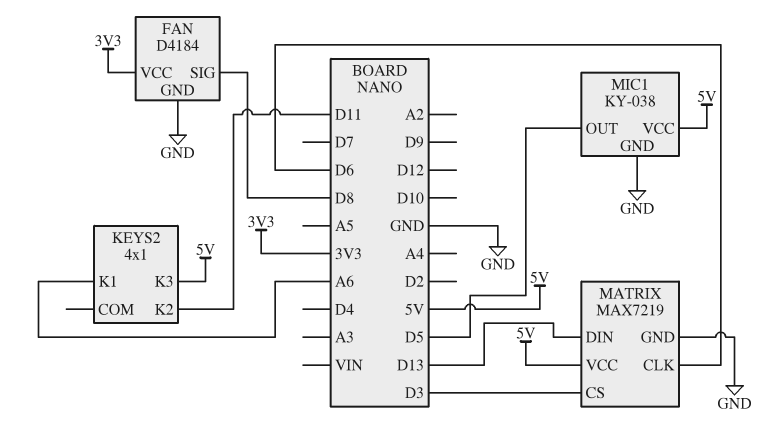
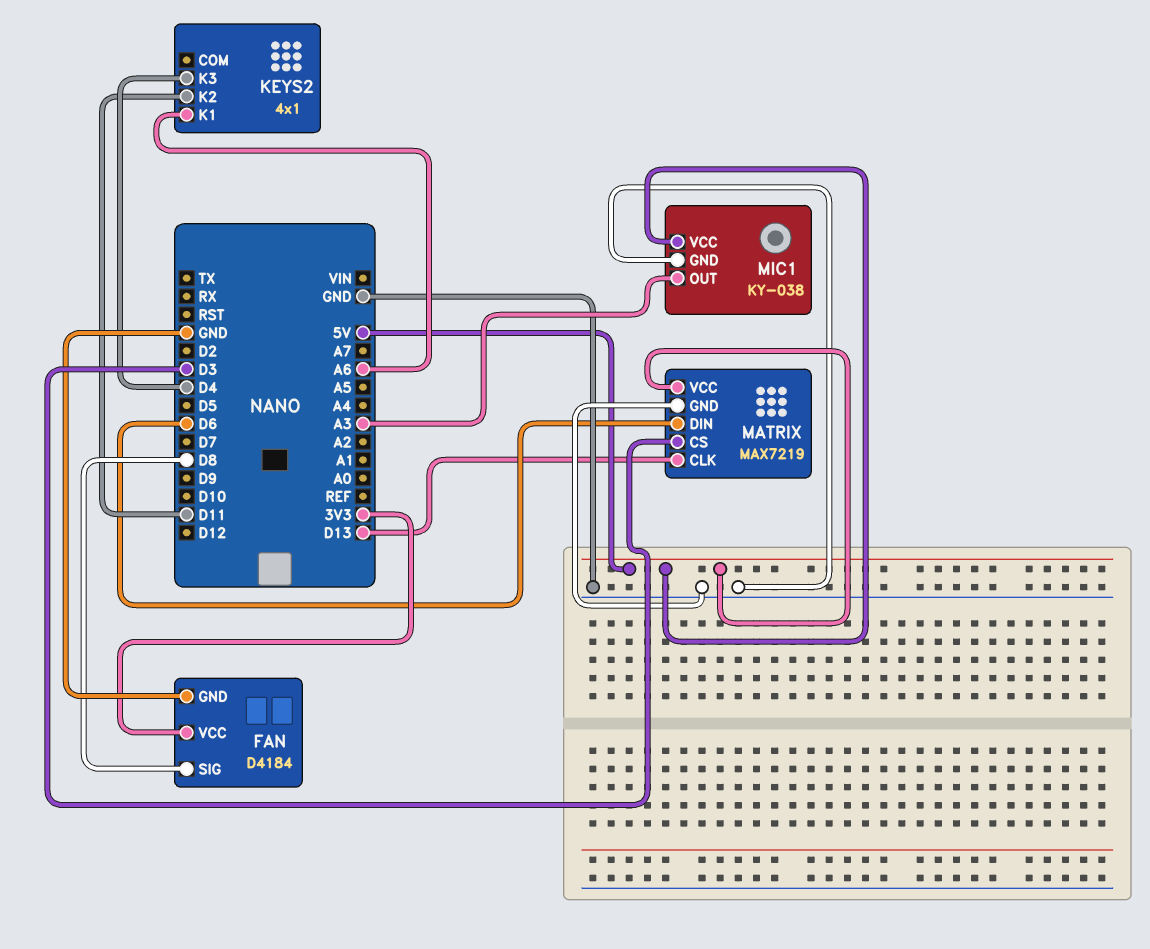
KEYS2 pin K3: 5V -> D4
MATRIX pin CLK: D6 -> D13
MATRIX pin DIN: D13 -> D6
MIC1 pin OUT: D5 -> A3

